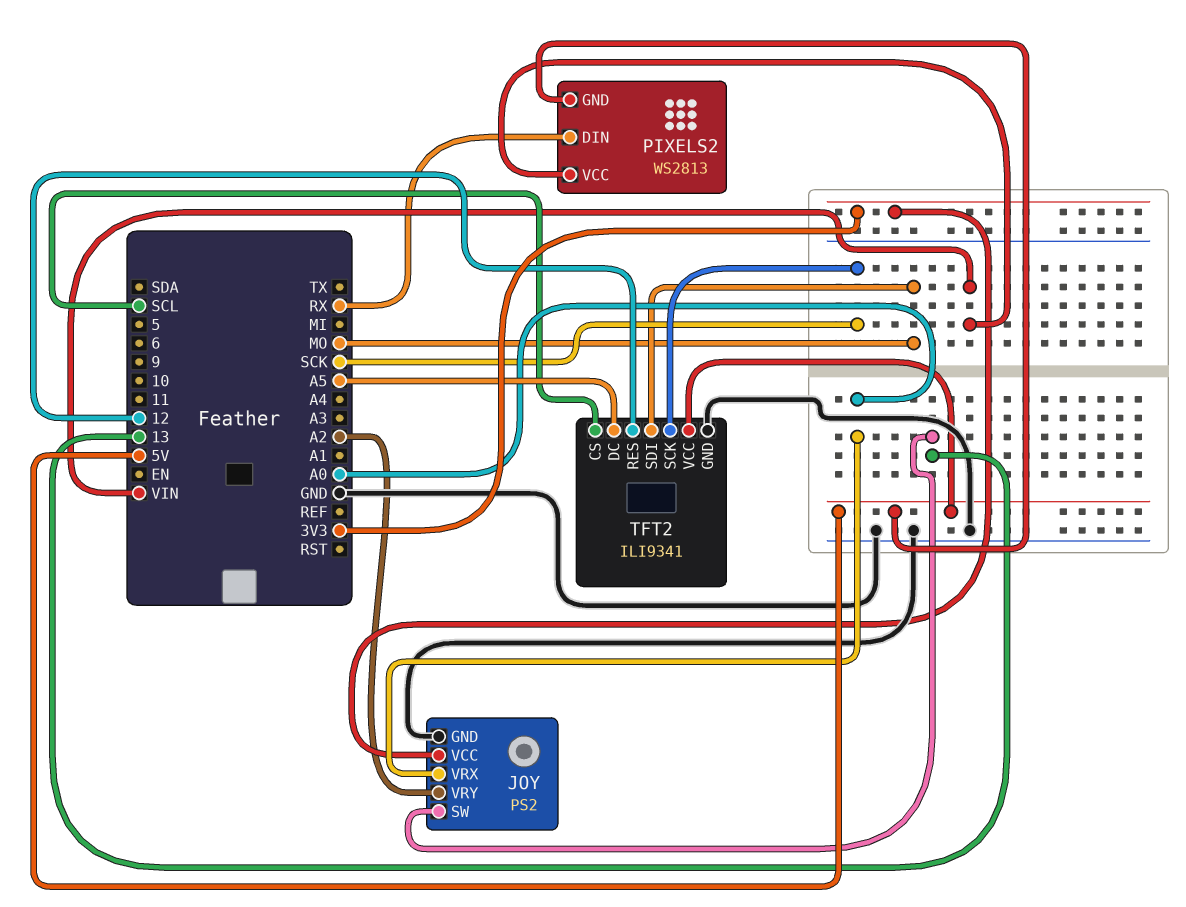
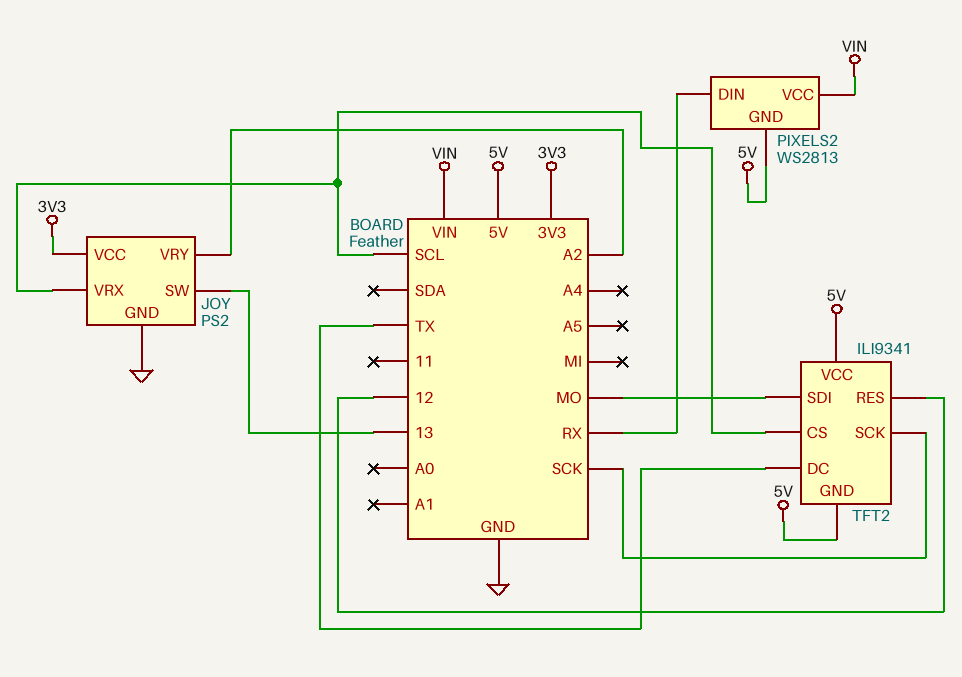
JOY pin VRX: A0 -> SCL
TFT2 pin DC: A5 -> TX
TFT2 pin GND: GND -> 5V

